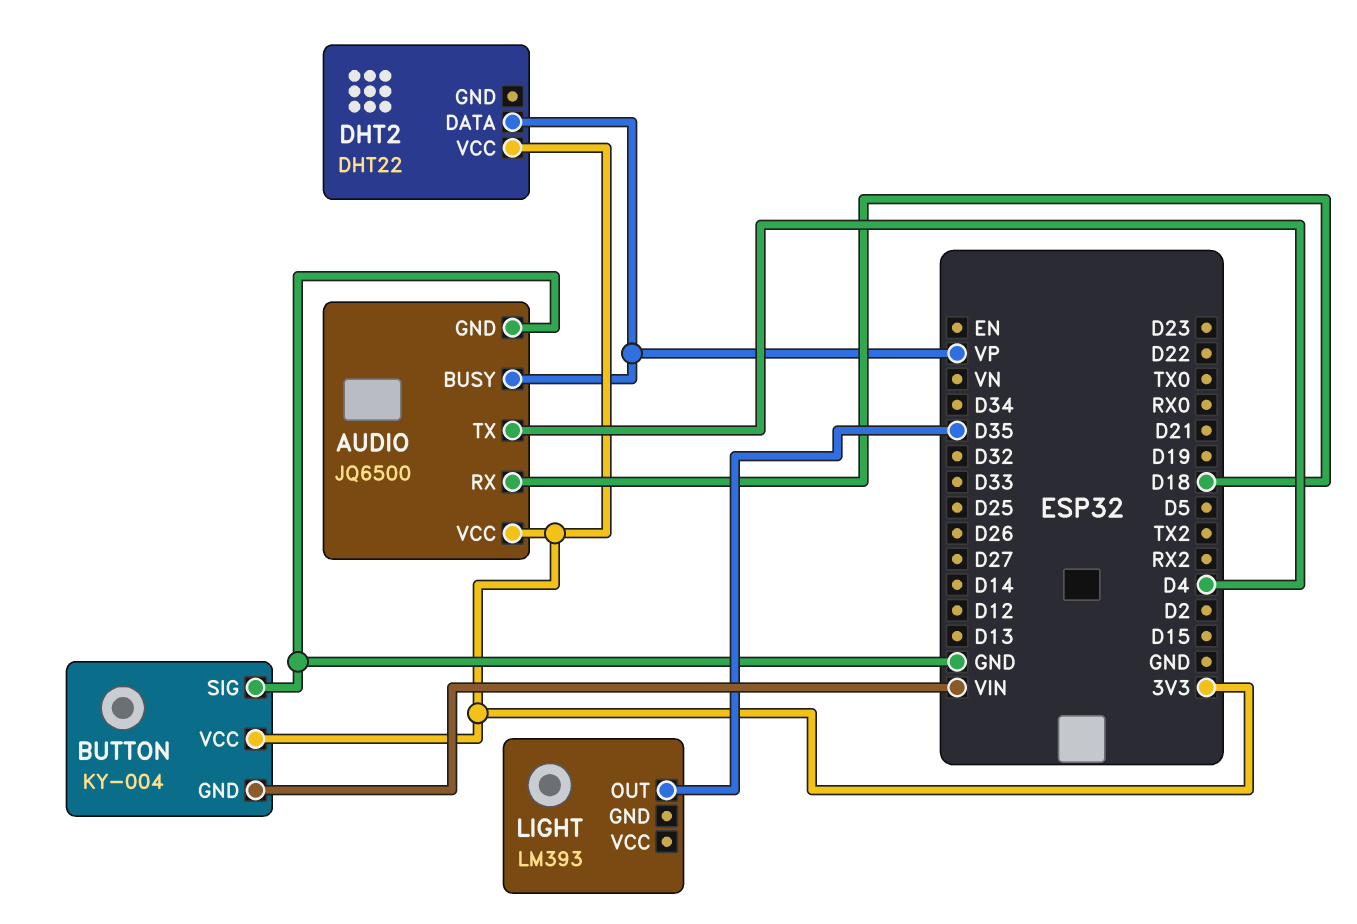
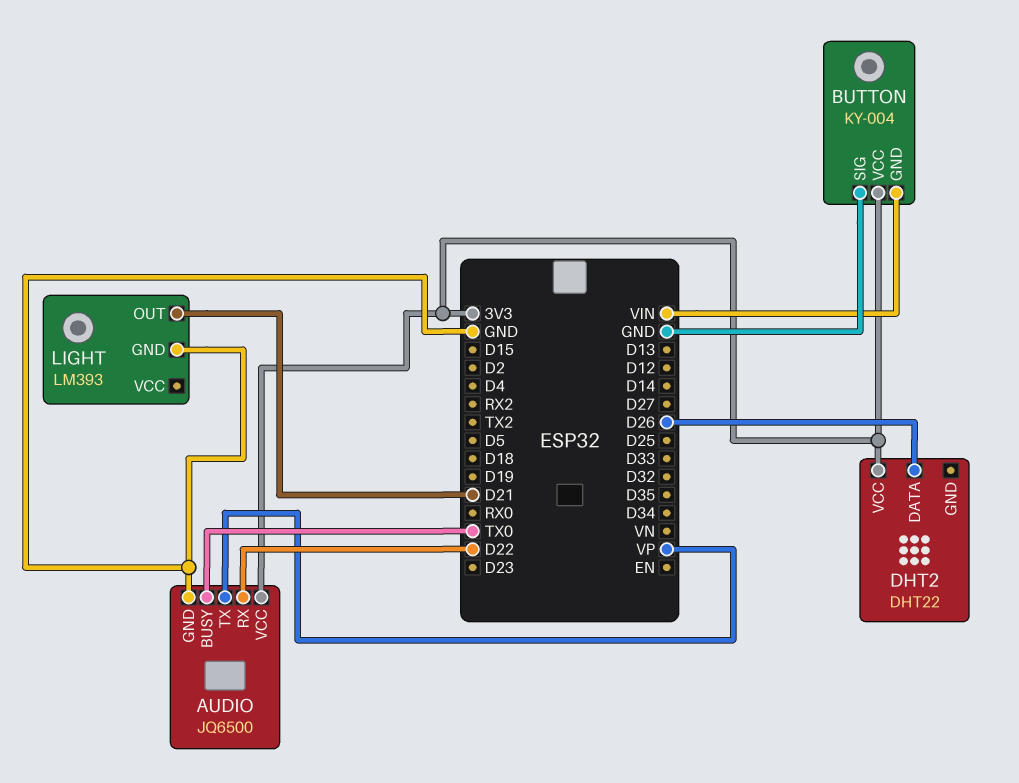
AUDIO pin BUSY: VP -> TX0
AUDIO pin RX: D18 -> D22
AUDIO pin TX: D4 -> VP
DHT2 pin DATA: VP -> D26
LIGHT pin GND: none -> GND
LIGHT pin OUT: D35 -> D21

